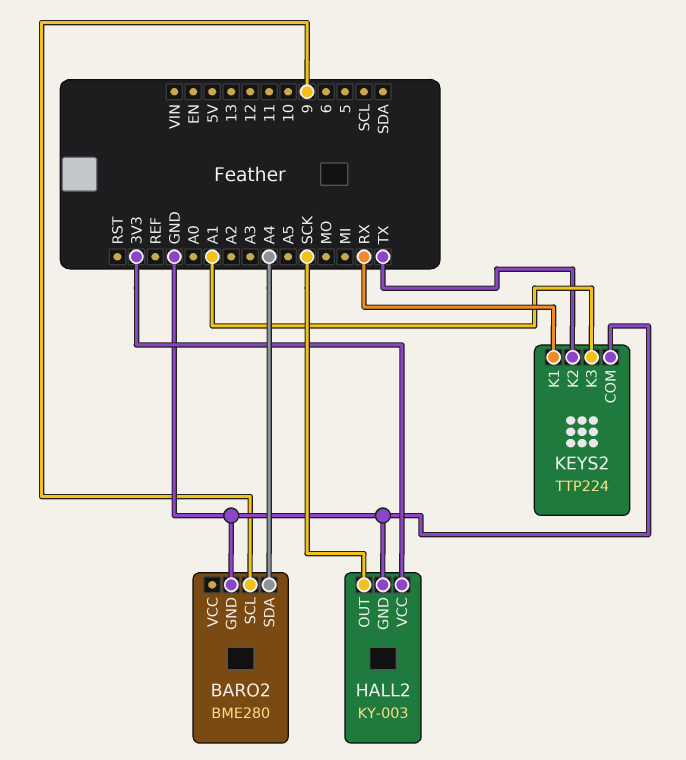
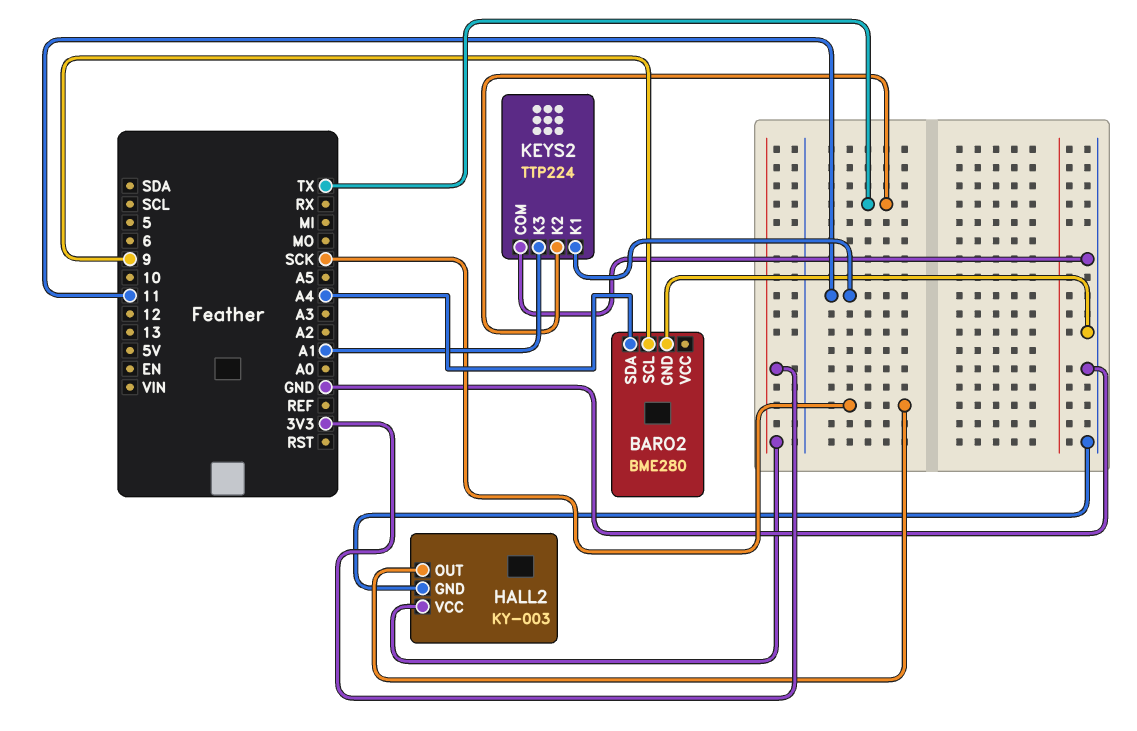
KEYS2 pin K1: RX -> 11

